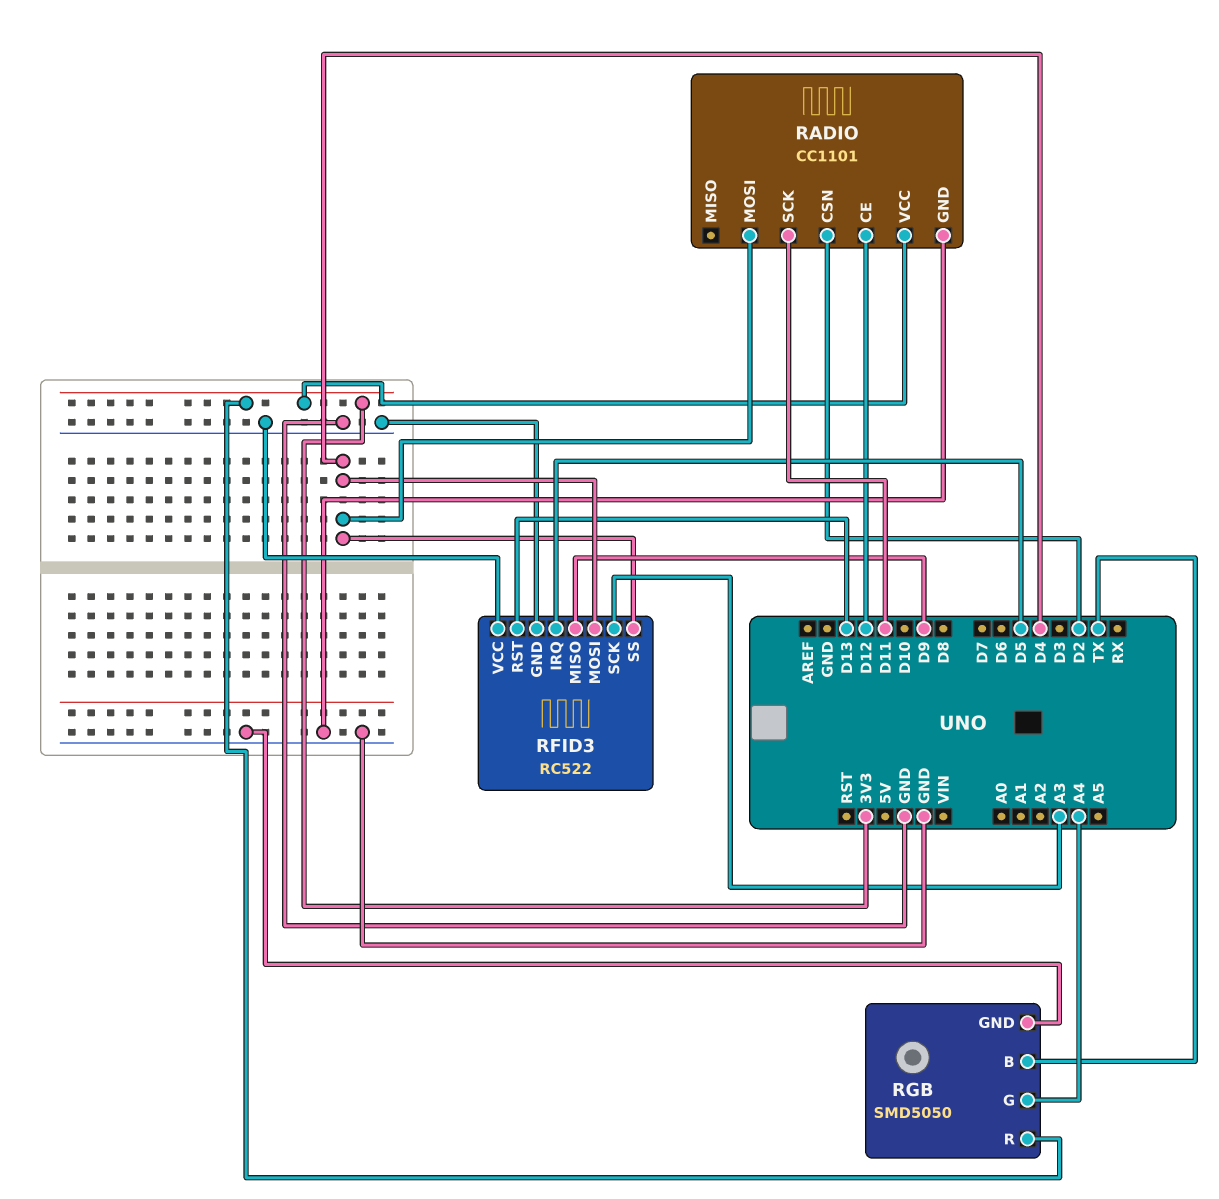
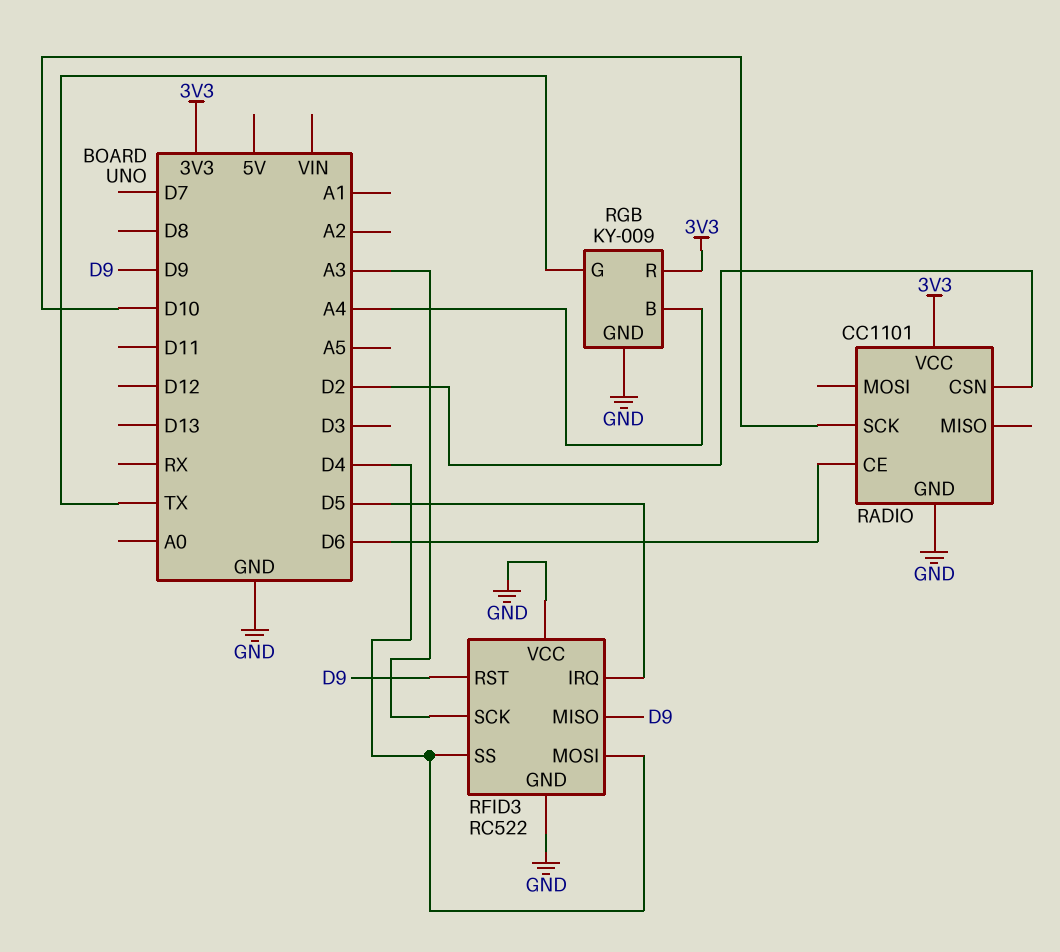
RADIO pin CE: D12 -> D6
RADIO pin MOSI: D4 -> none
RADIO pin SCK: D11 -> D10
RFID3 pin RST: D13 -> D9
RGB: SMD5050 -> KY-009
RGB pin B: TX -> A4
RGB pin G: A4 -> TX

